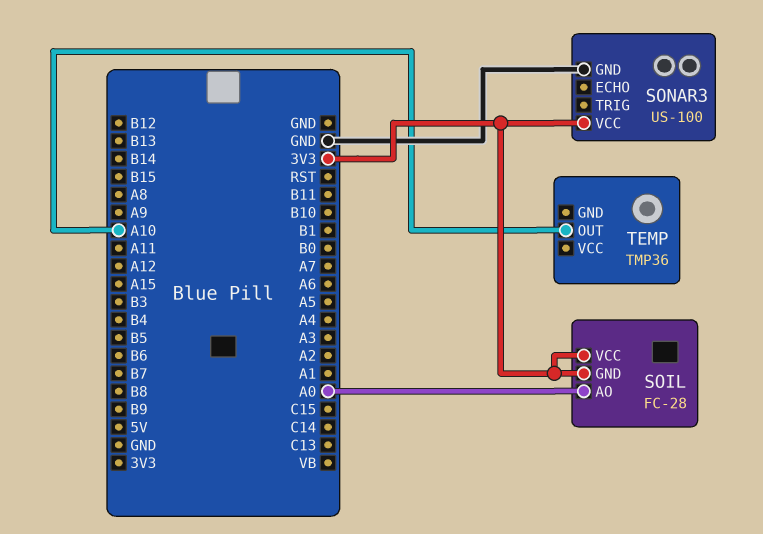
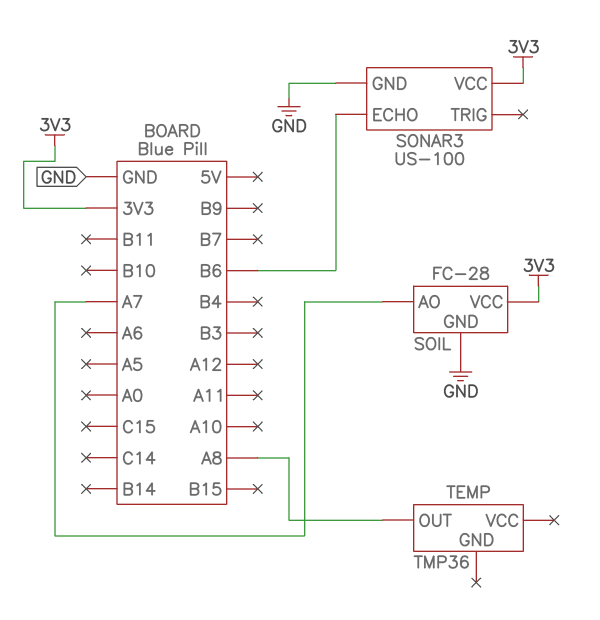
SOIL pin AO: A0 -> A7
SOIL pin GND: 3V3 -> GND
SONAR3 pin ECHO: none -> B6
TEMP pin OUT: A10 -> A8

